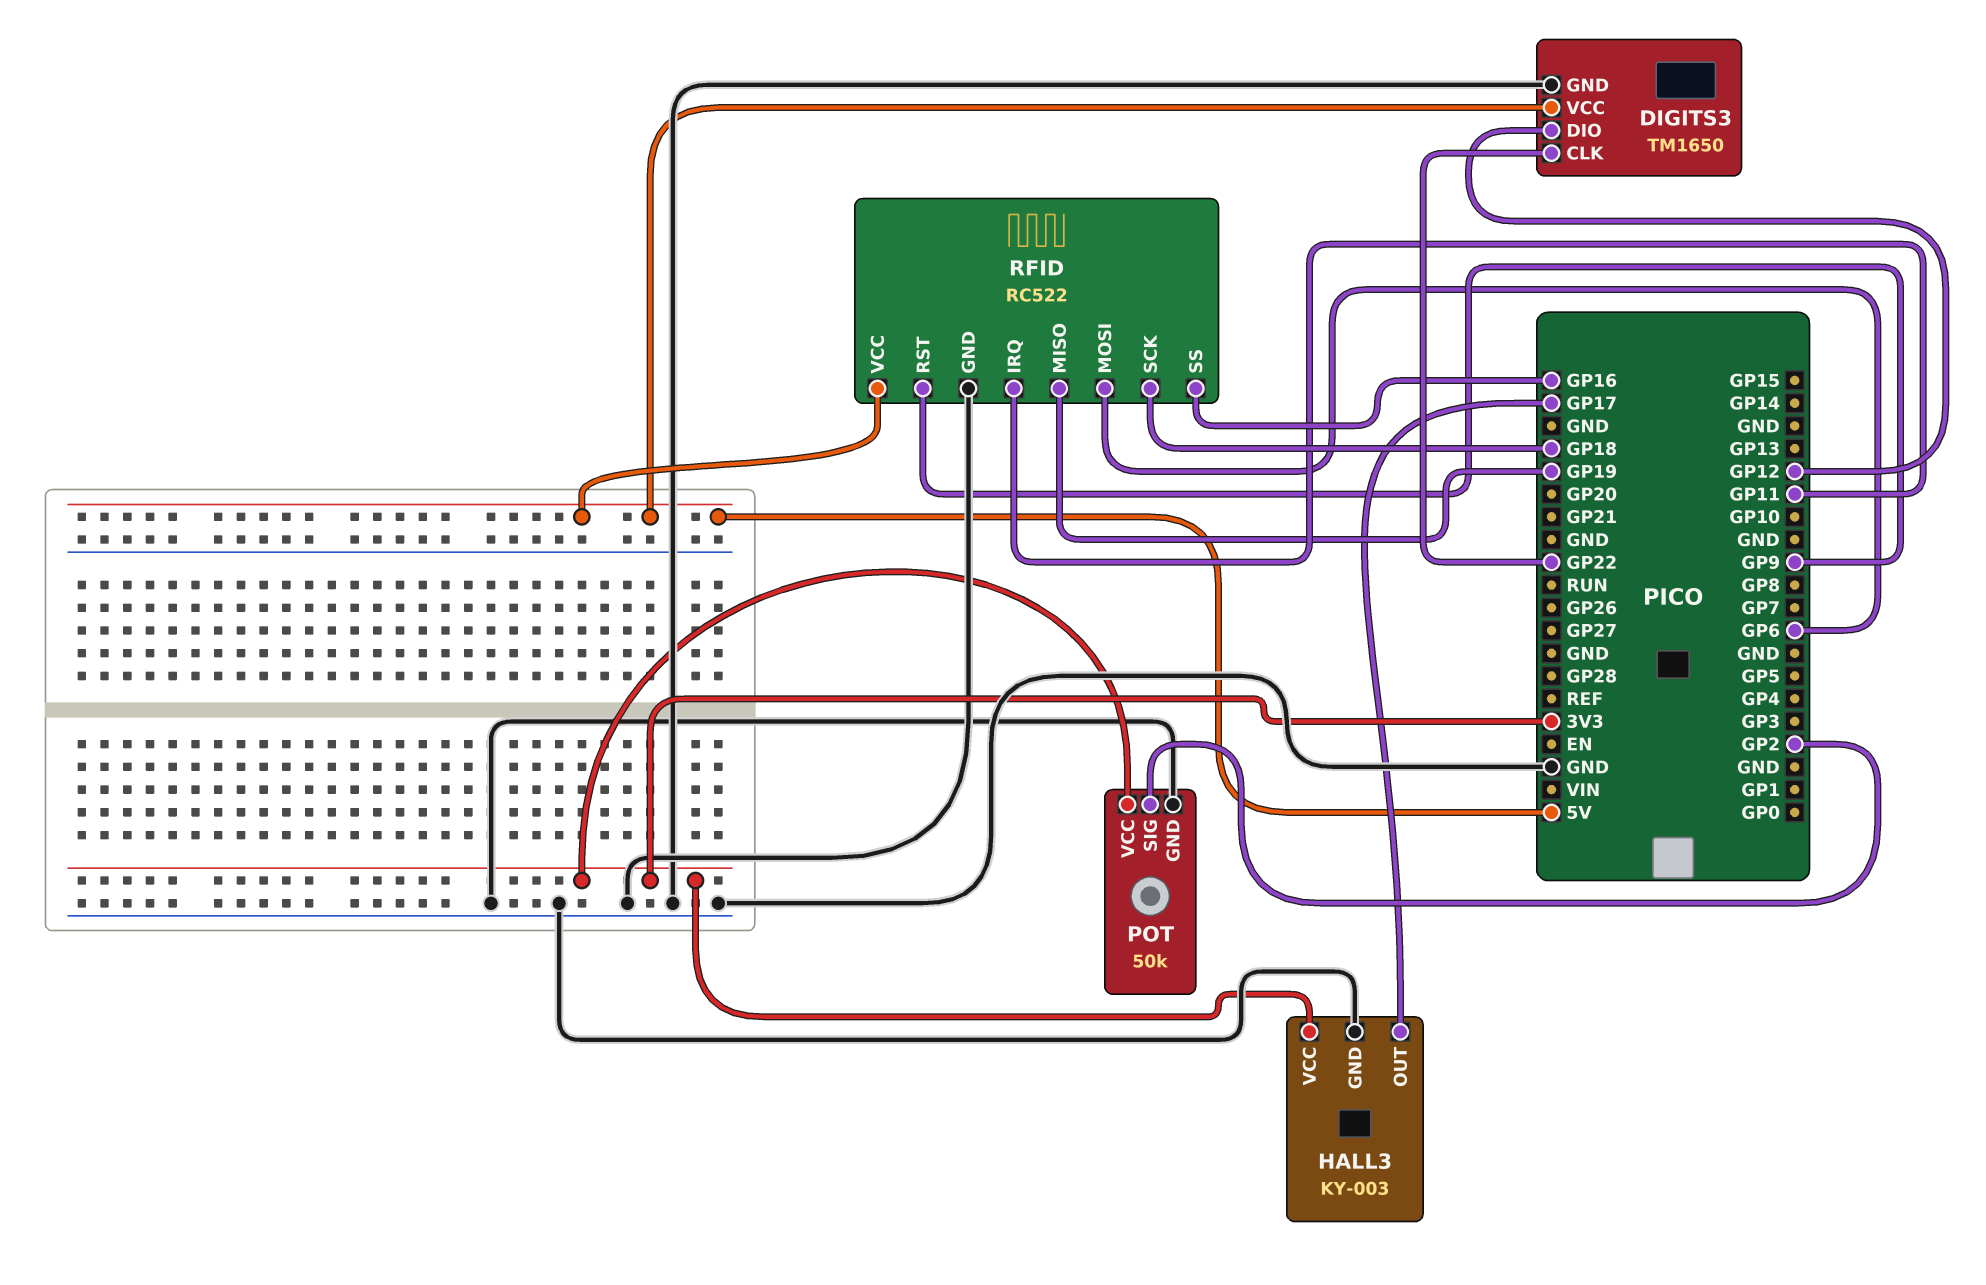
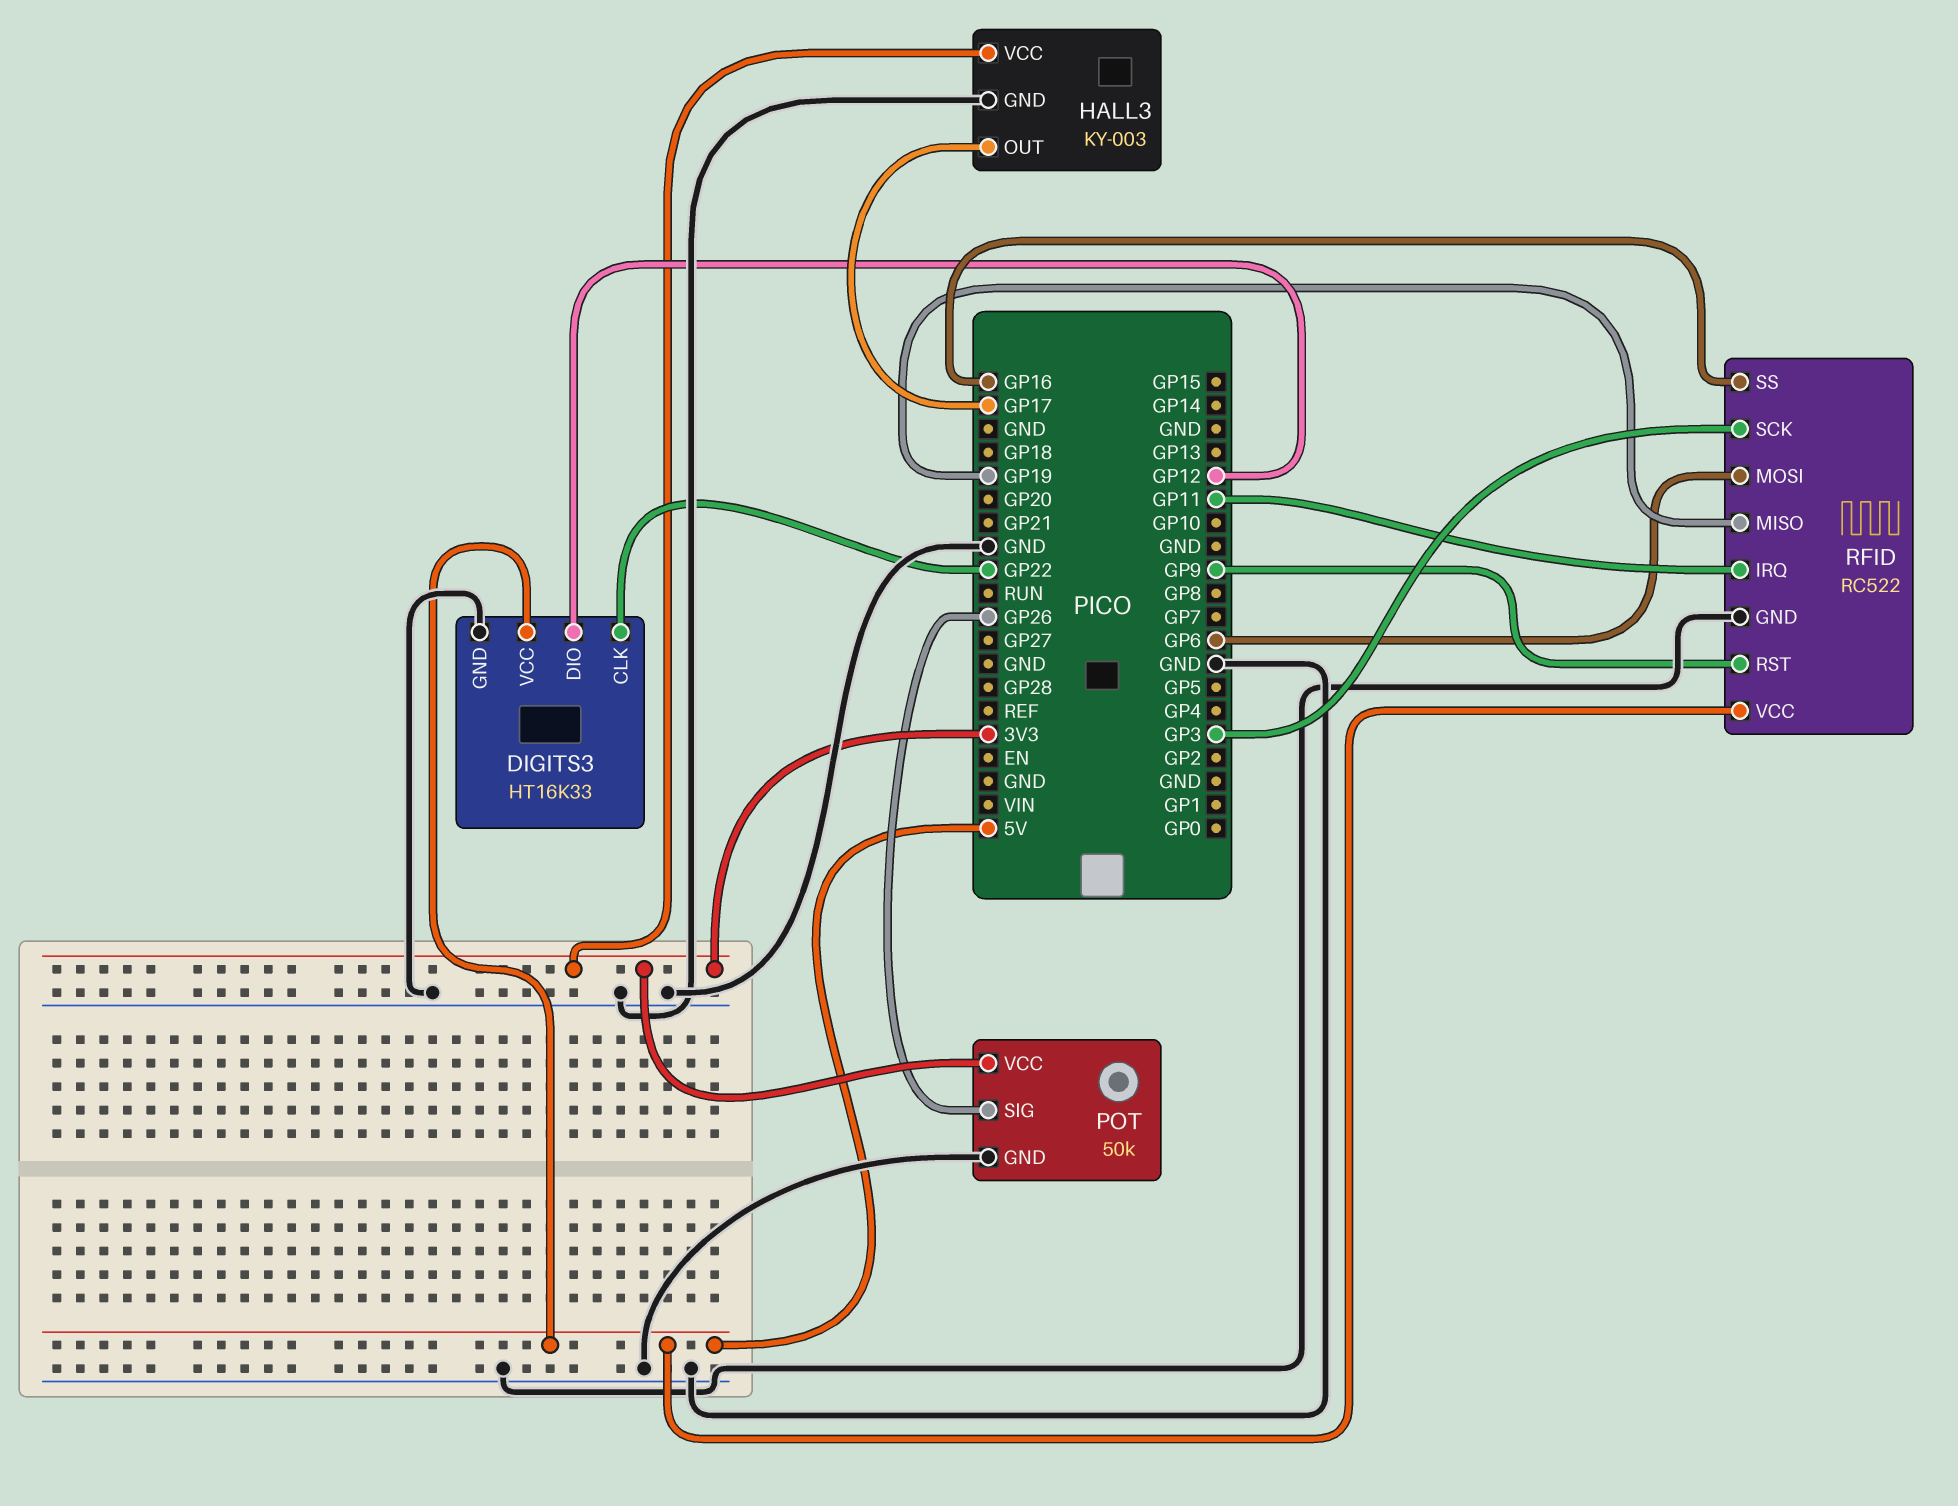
DIGITS3: TM1650 -> HT16K33
POT pin SIG: GP2 -> GP26
RFID pin SCK: GP18 -> GP3

